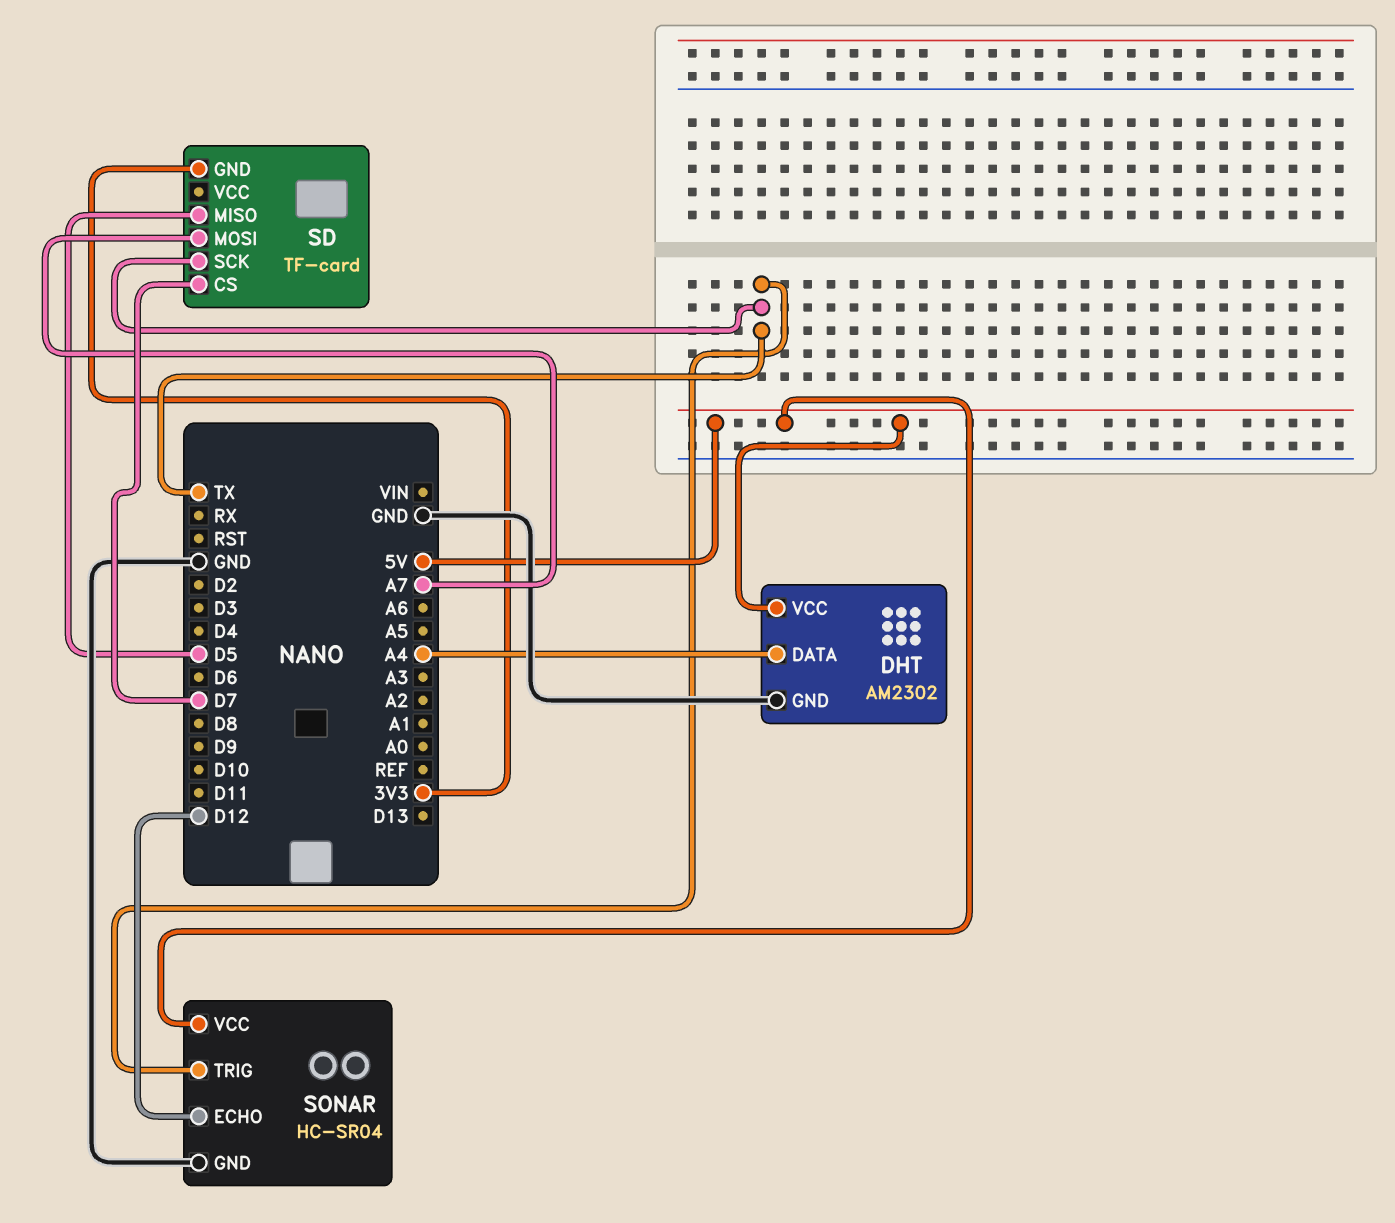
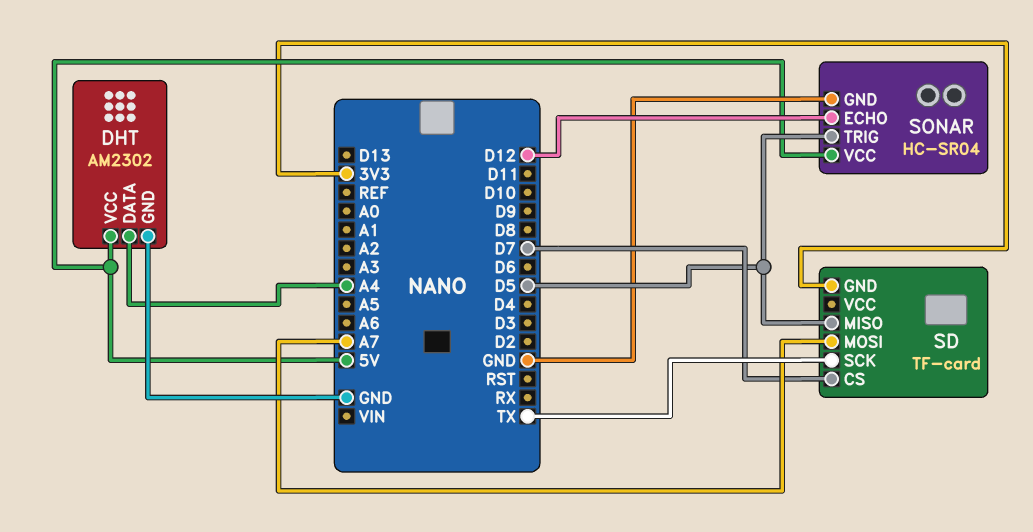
SONAR pin TRIG: TX -> D5

